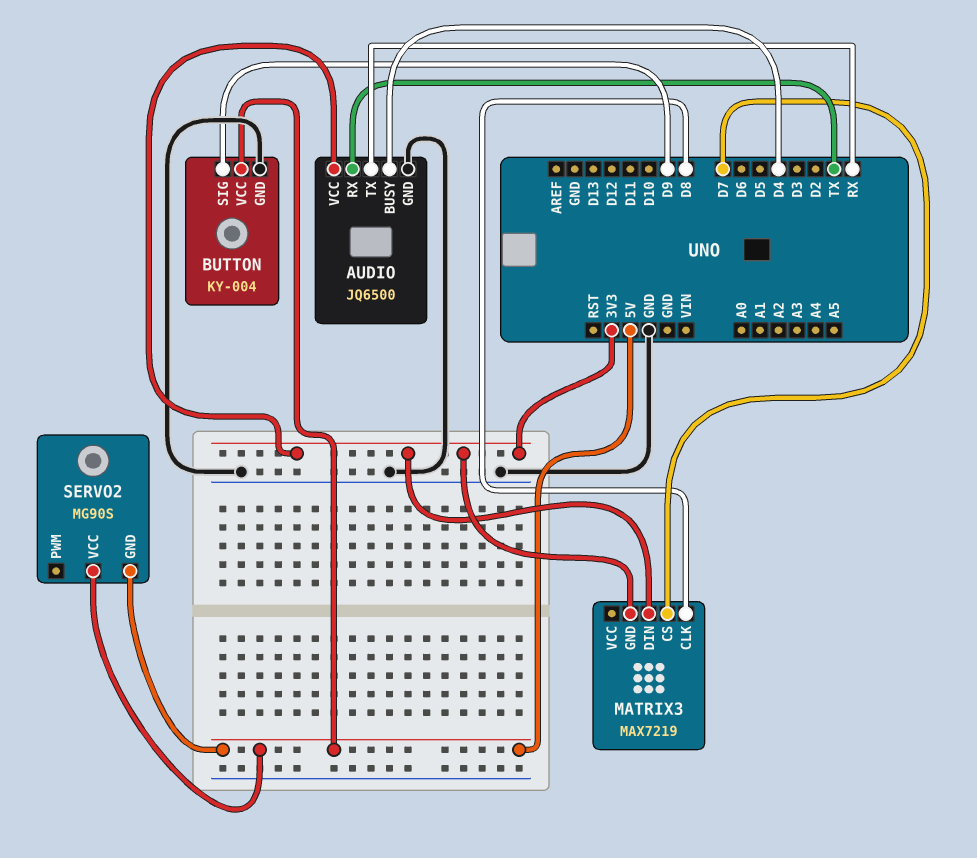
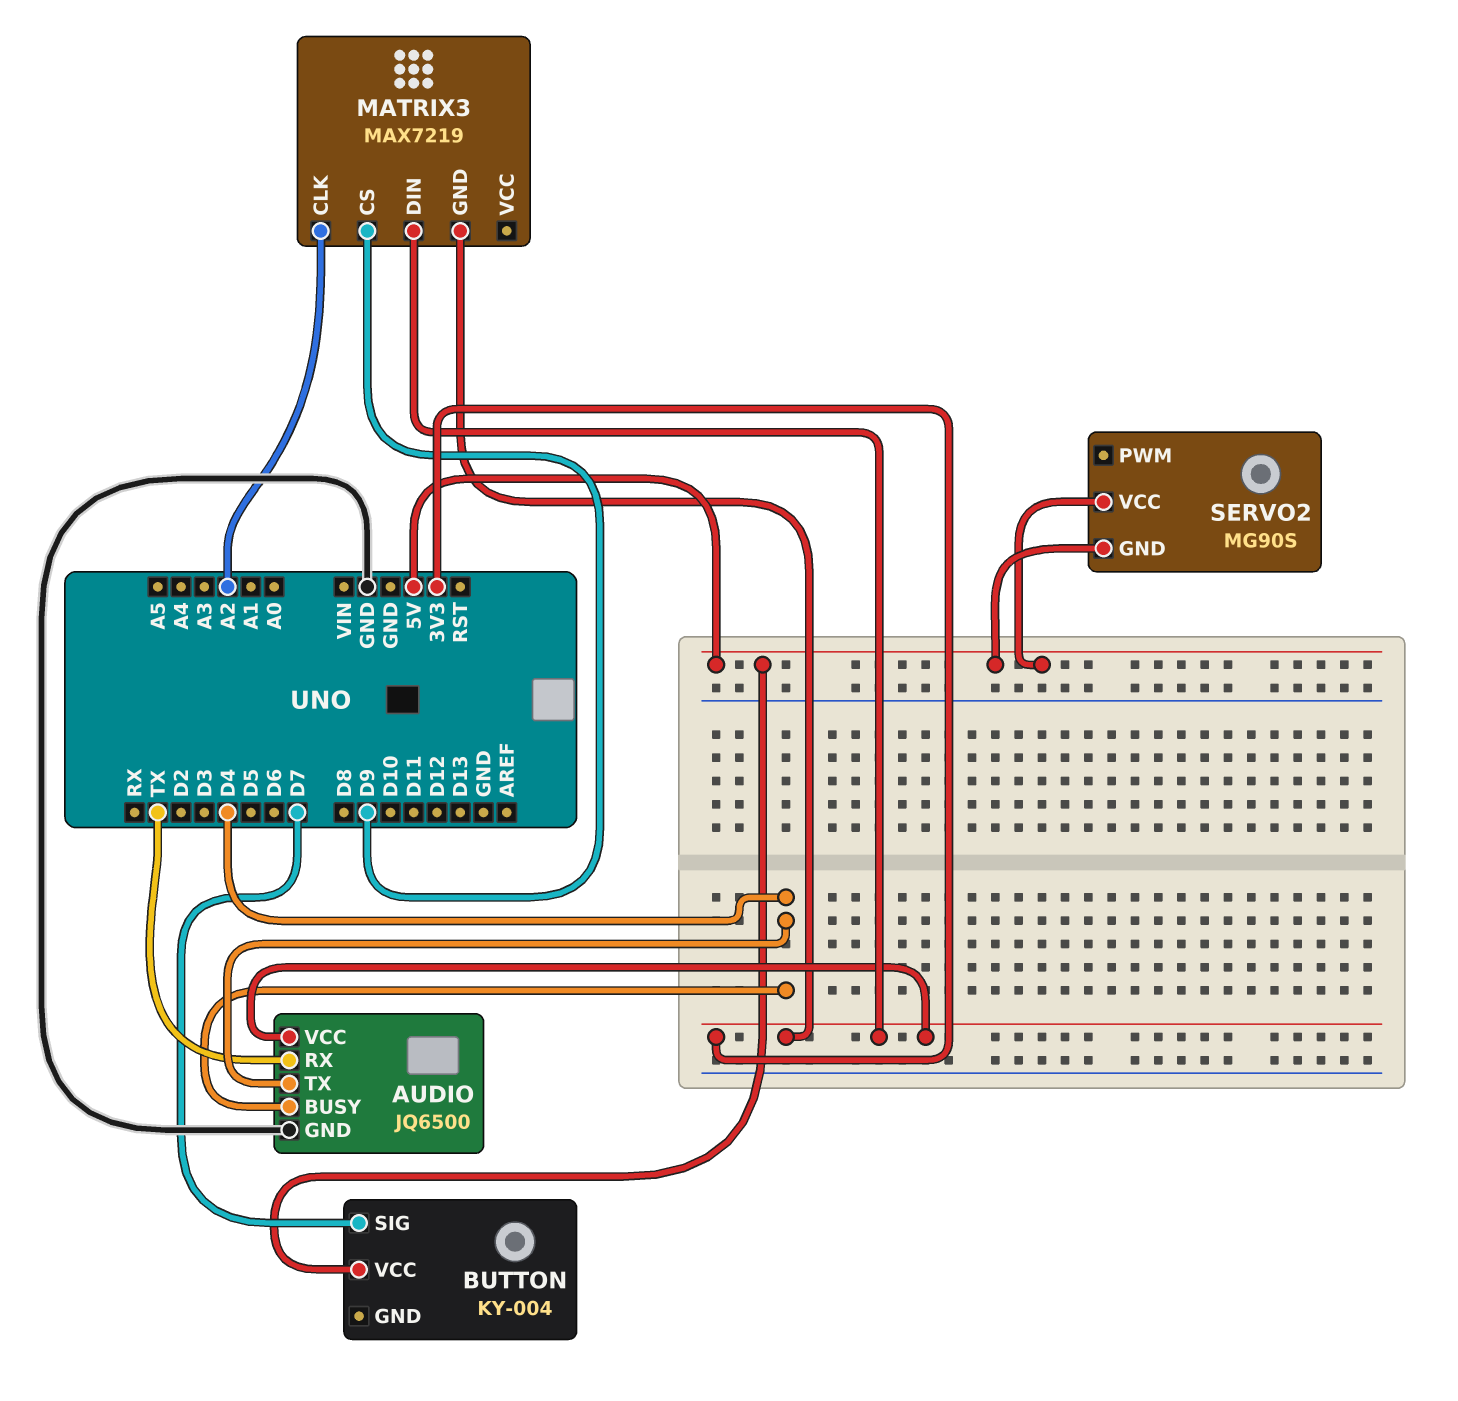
AUDIO pin TX: RX -> D4
BUTTON pin GND: GND -> none
BUTTON pin SIG: D9 -> D7
MATRIX3 pin CLK: D8 -> A2
MATRIX3 pin CS: D7 -> D9

